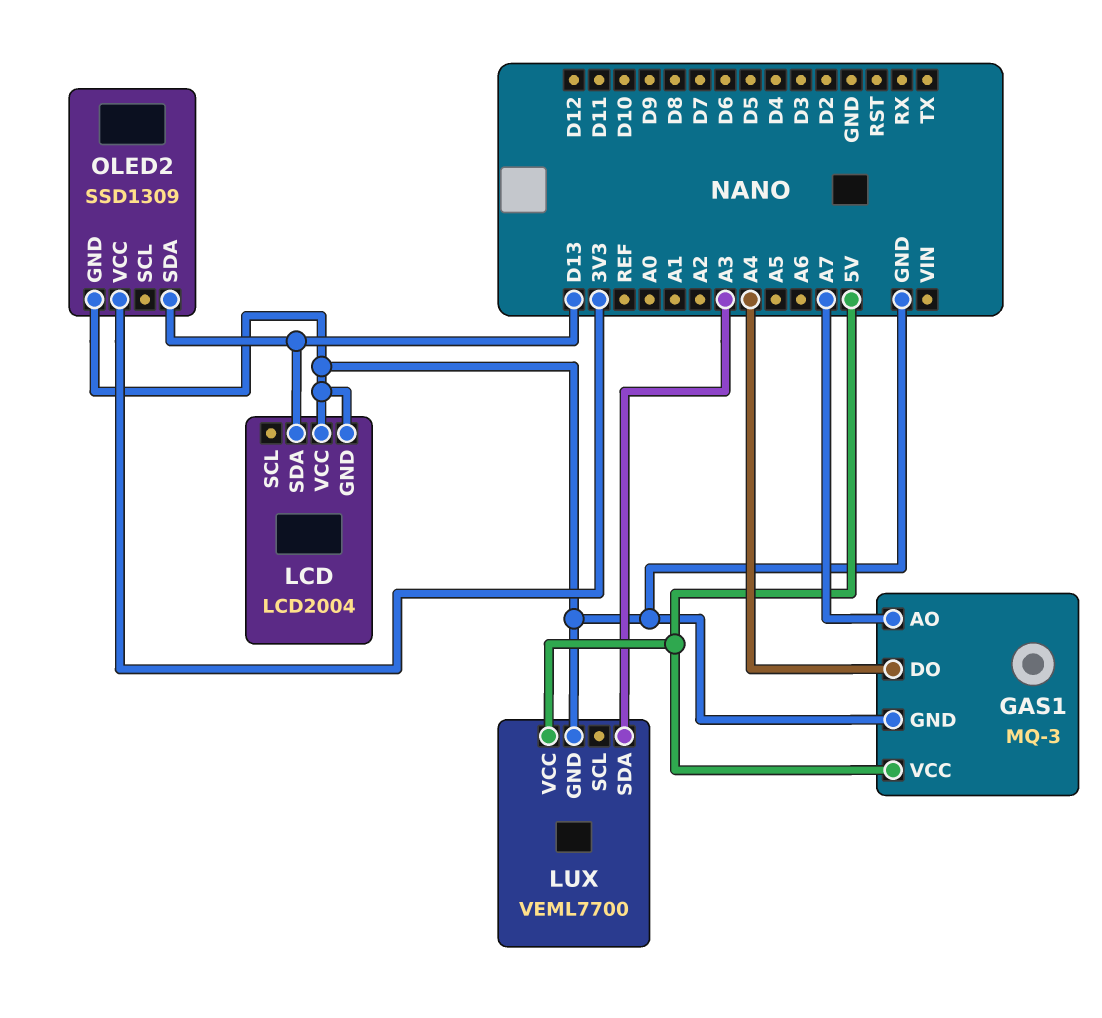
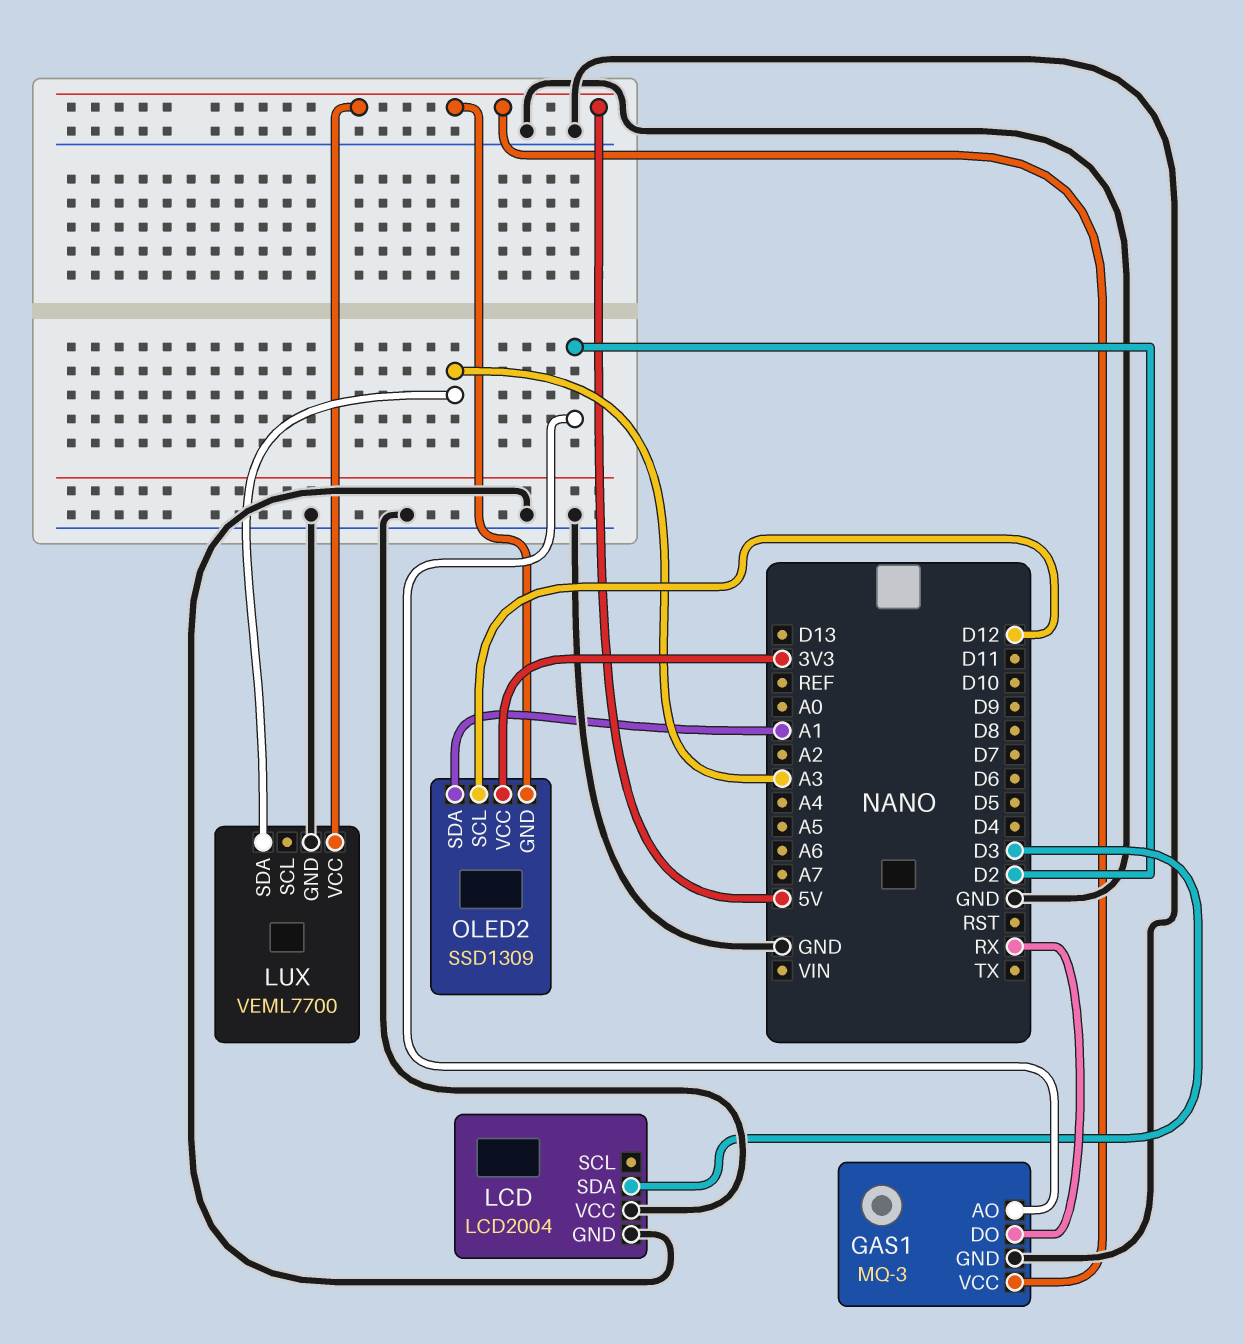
GAS1 pin AO: A7 -> D2
GAS1 pin DO: A4 -> RX
LCD pin SDA: D13 -> D3
OLED2 pin GND: GND -> 5V
OLED2 pin SCL: none -> D12
OLED2 pin SDA: D13 -> A1

